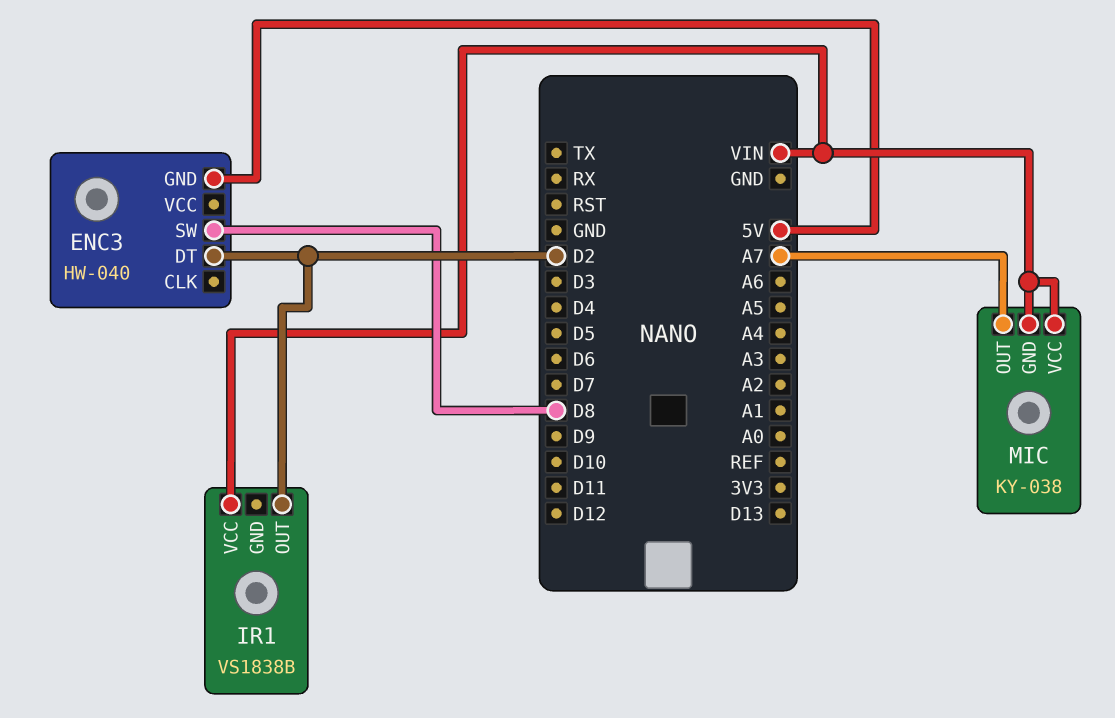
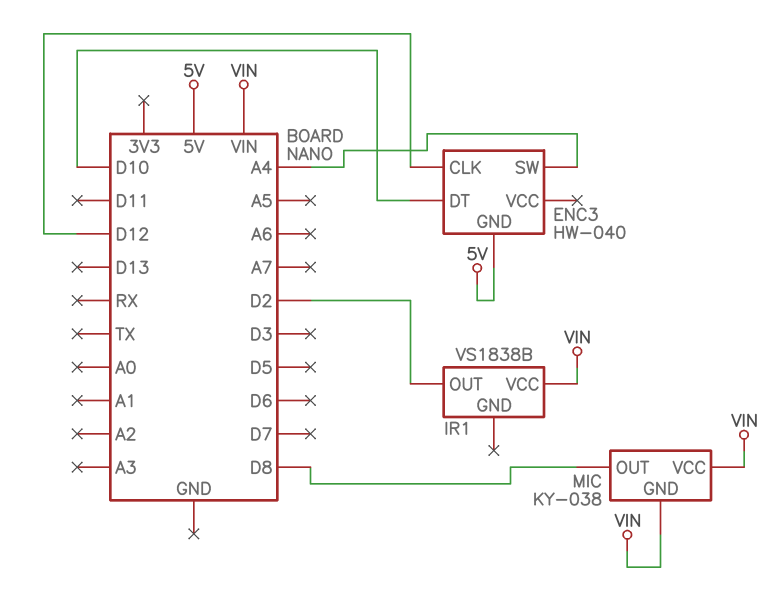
ENC3 pin CLK: none -> D12
ENC3 pin DT: D2 -> D10
ENC3 pin SW: D8 -> A4
MIC pin OUT: A7 -> D8

